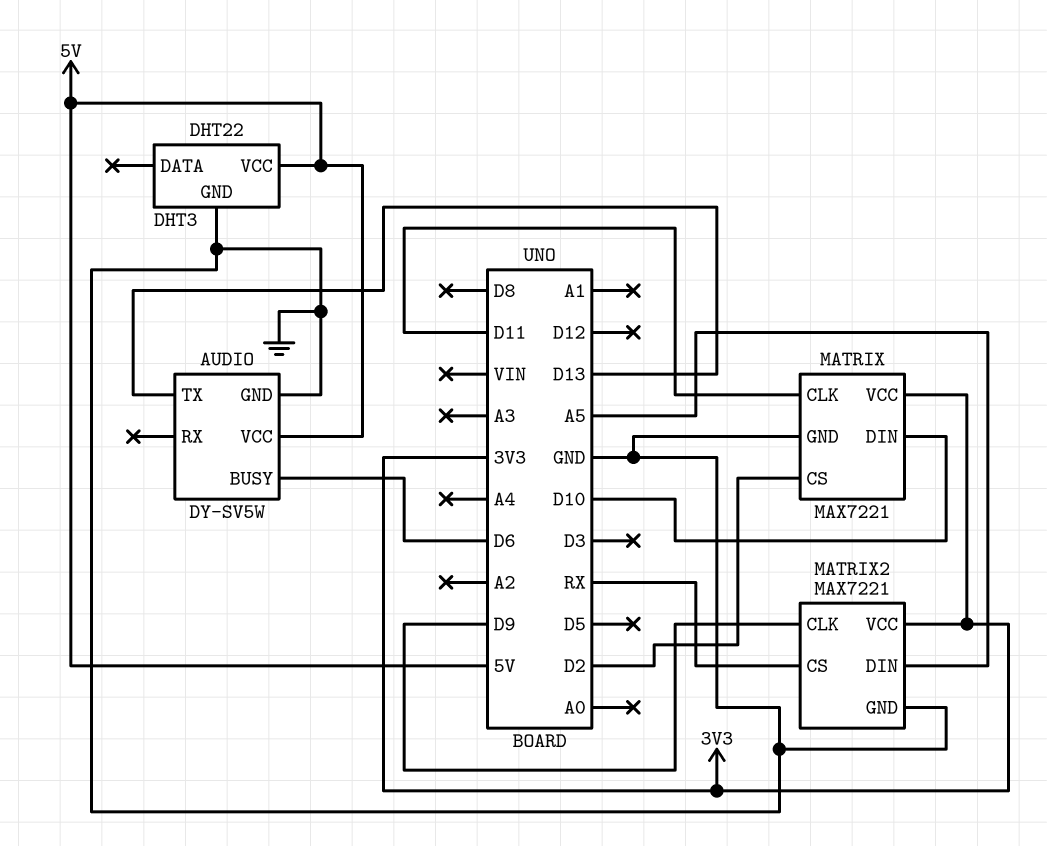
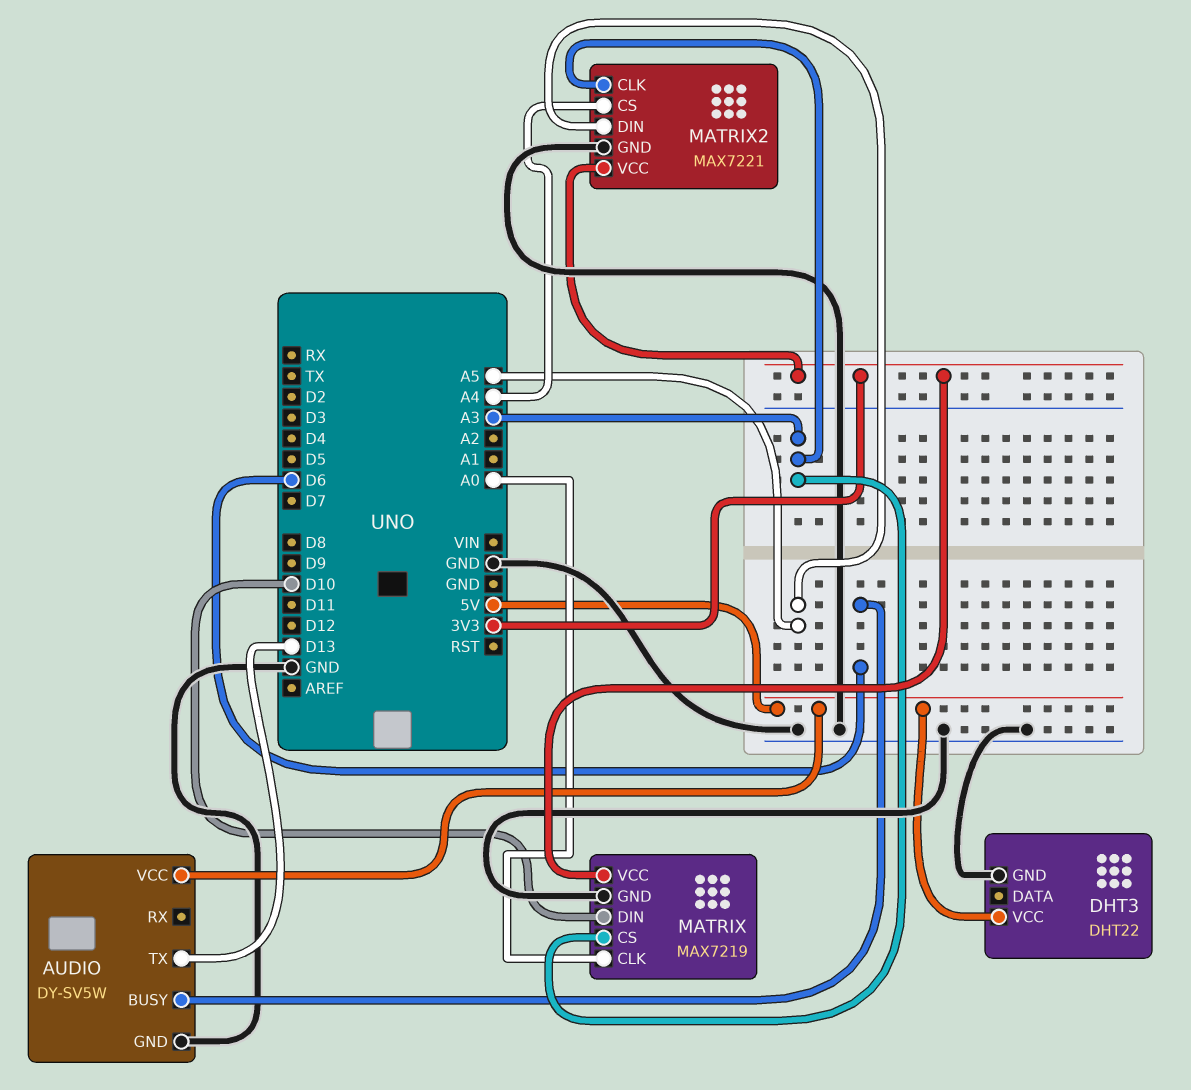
MATRIX: MAX7221 -> MAX7219
MATRIX pin CLK: D11 -> A0
MATRIX pin CS: D2 -> A3
MATRIX2 pin CLK: D9 -> A3
MATRIX2 pin CS: RX -> A4

